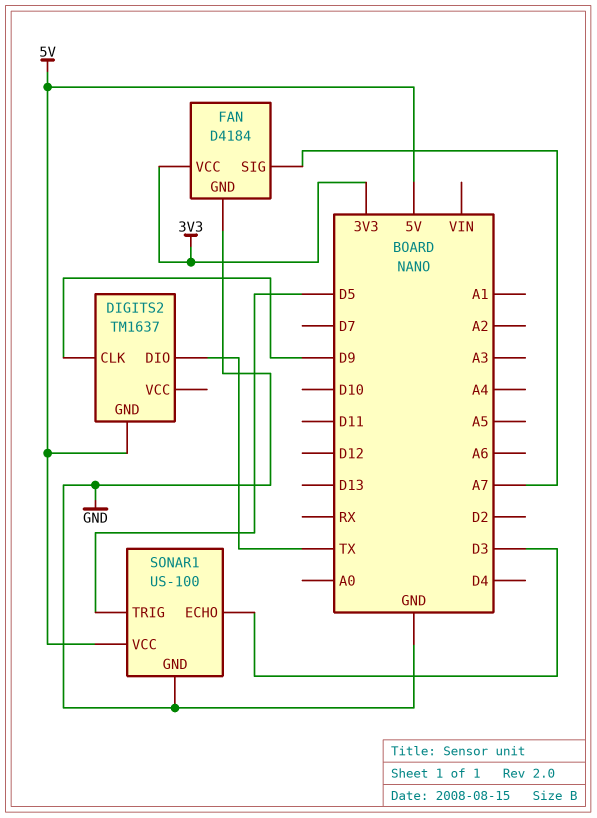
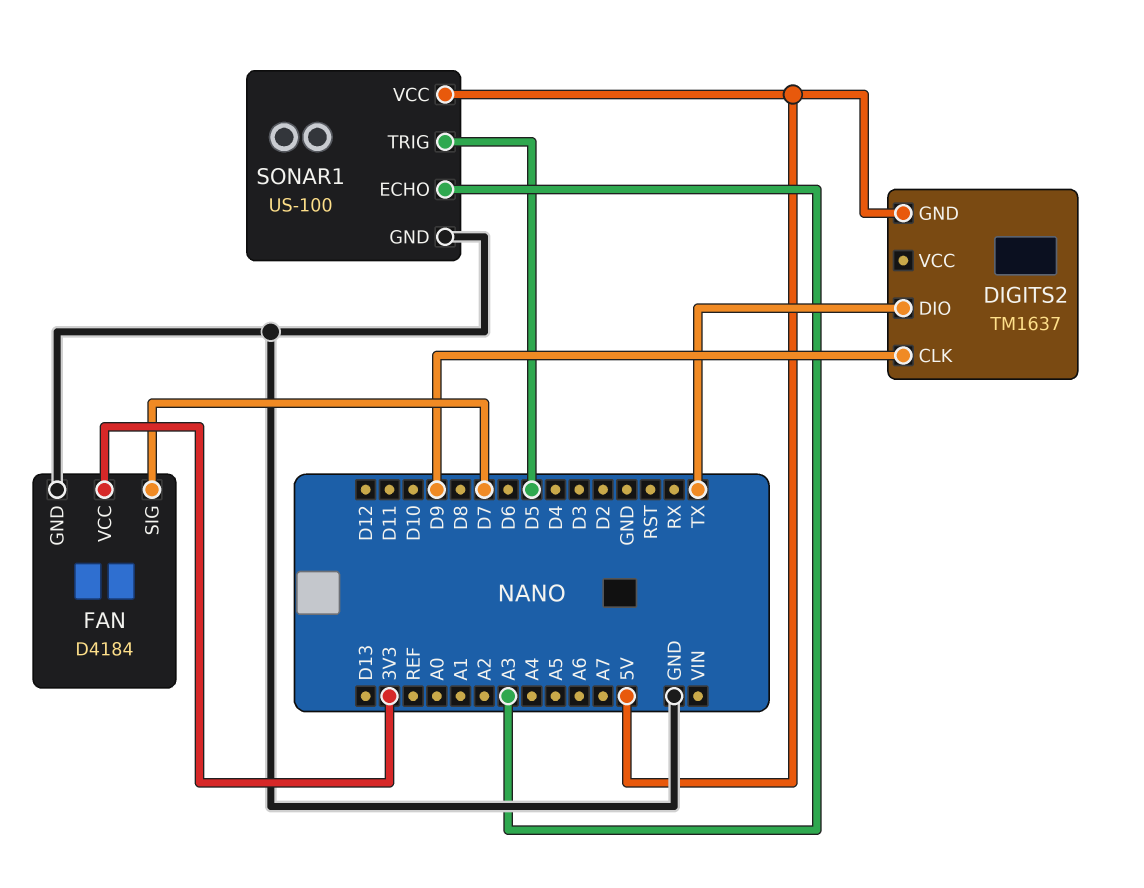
FAN pin SIG: A7 -> D7
SONAR1 pin ECHO: D3 -> A3

